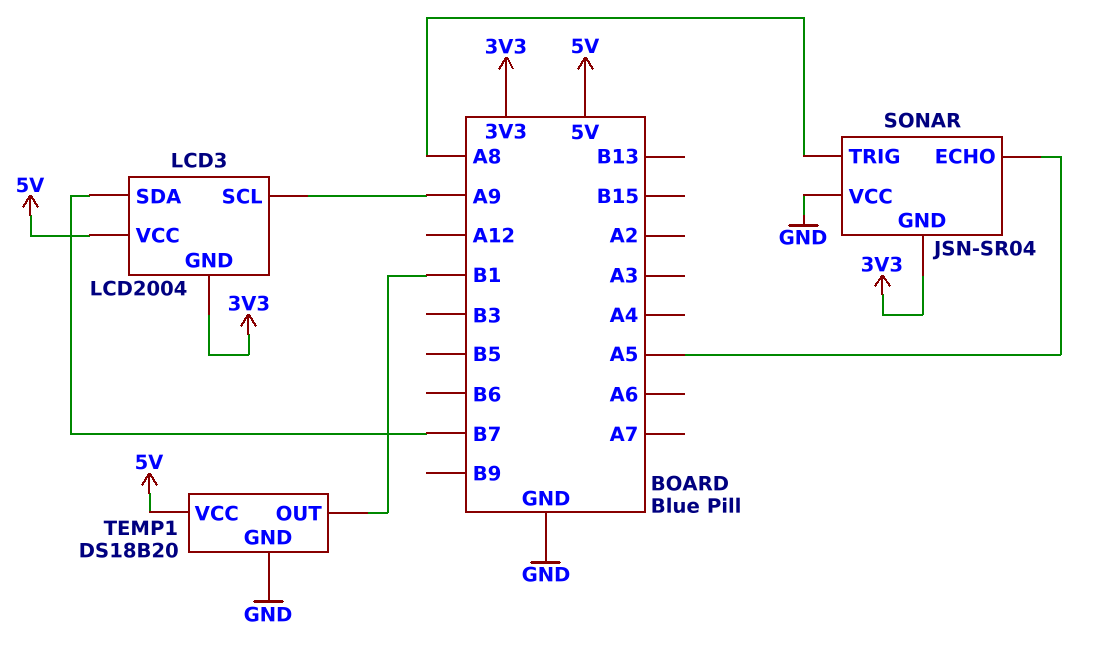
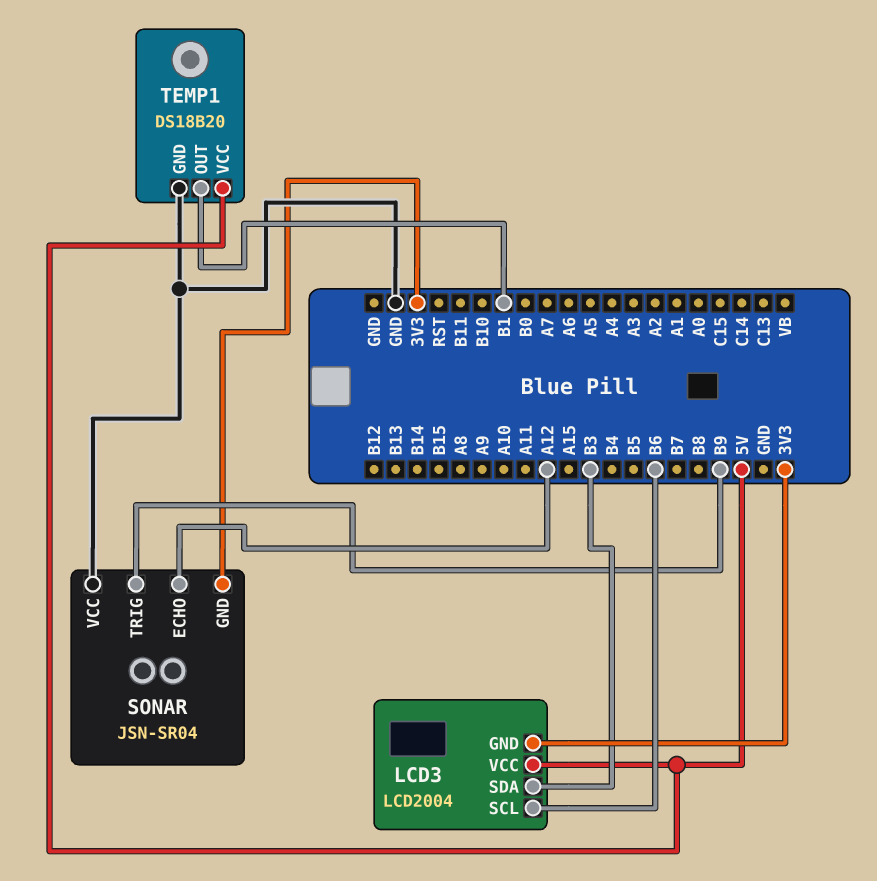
LCD3 pin SCL: A9 -> B6
LCD3 pin SDA: B7 -> B3
SONAR pin ECHO: A5 -> A12
SONAR pin TRIG: A8 -> B9

